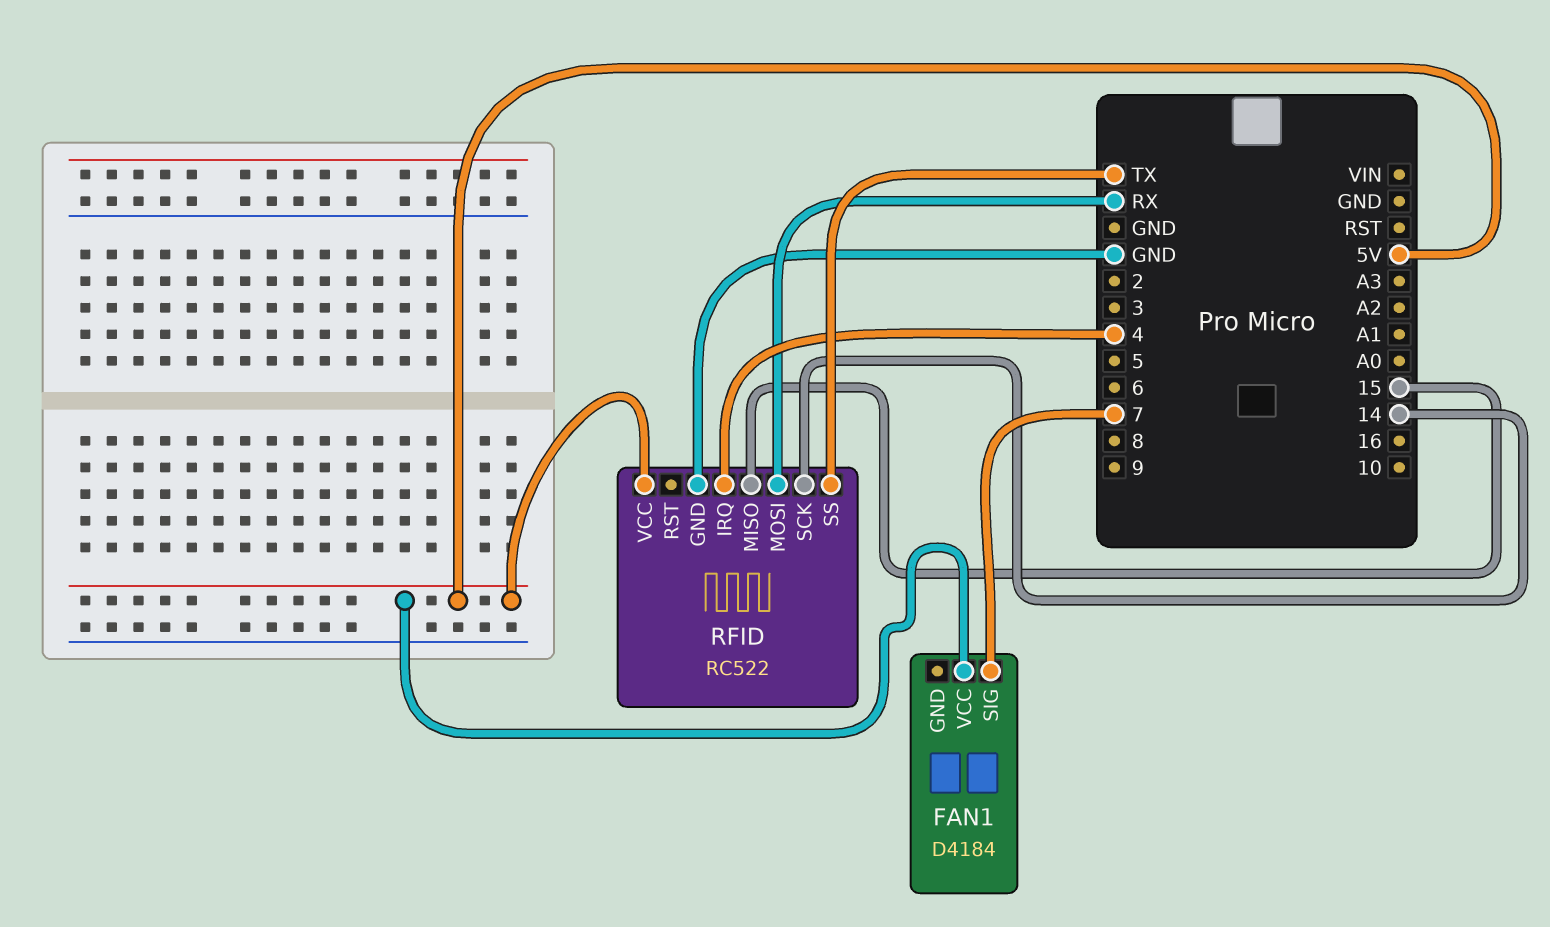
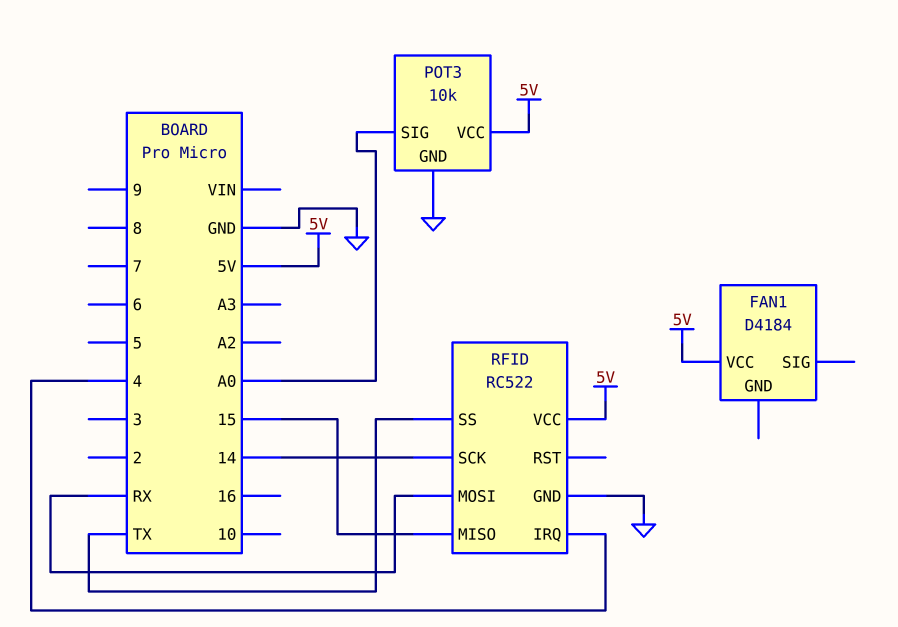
FAN1 pin SIG: 7 -> none
POT3: none -> 10k
POT3 pin GND: none -> GND
POT3 pin SIG: none -> A0
POT3 pin VCC: none -> 5V

